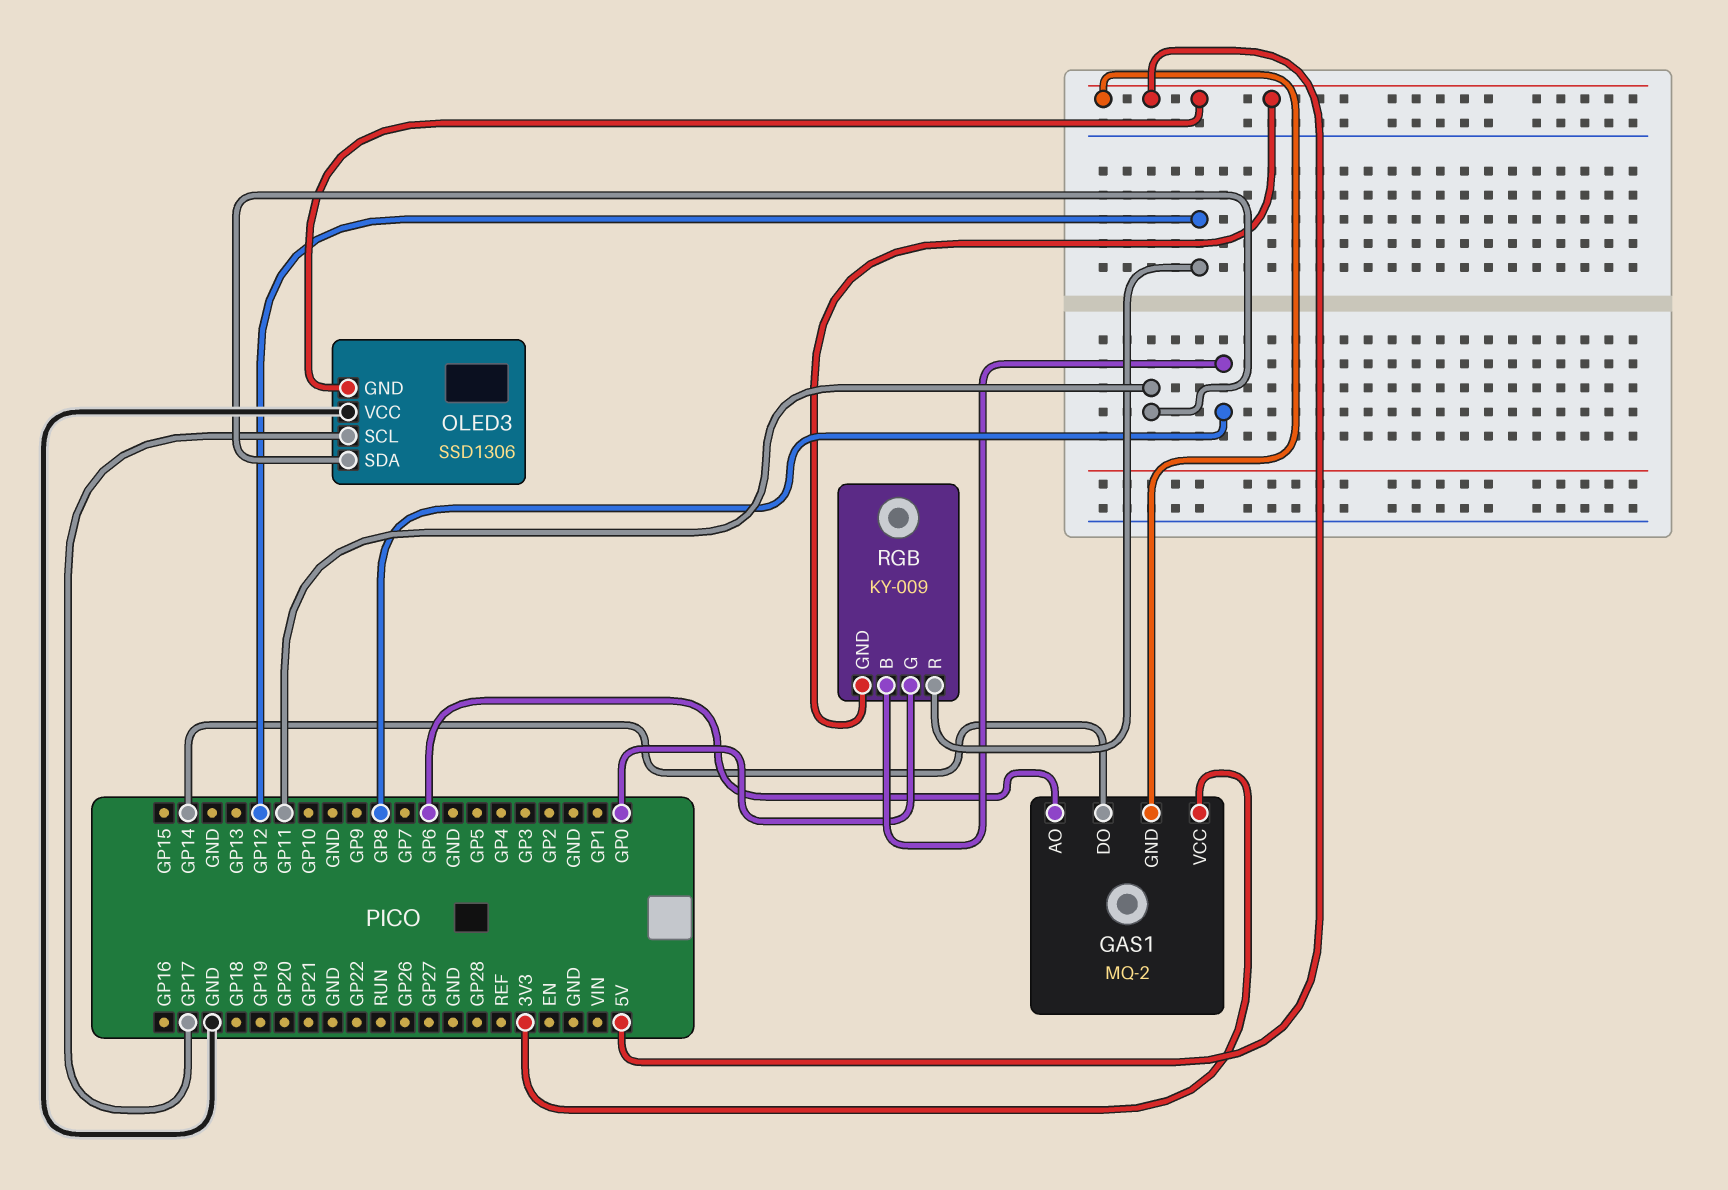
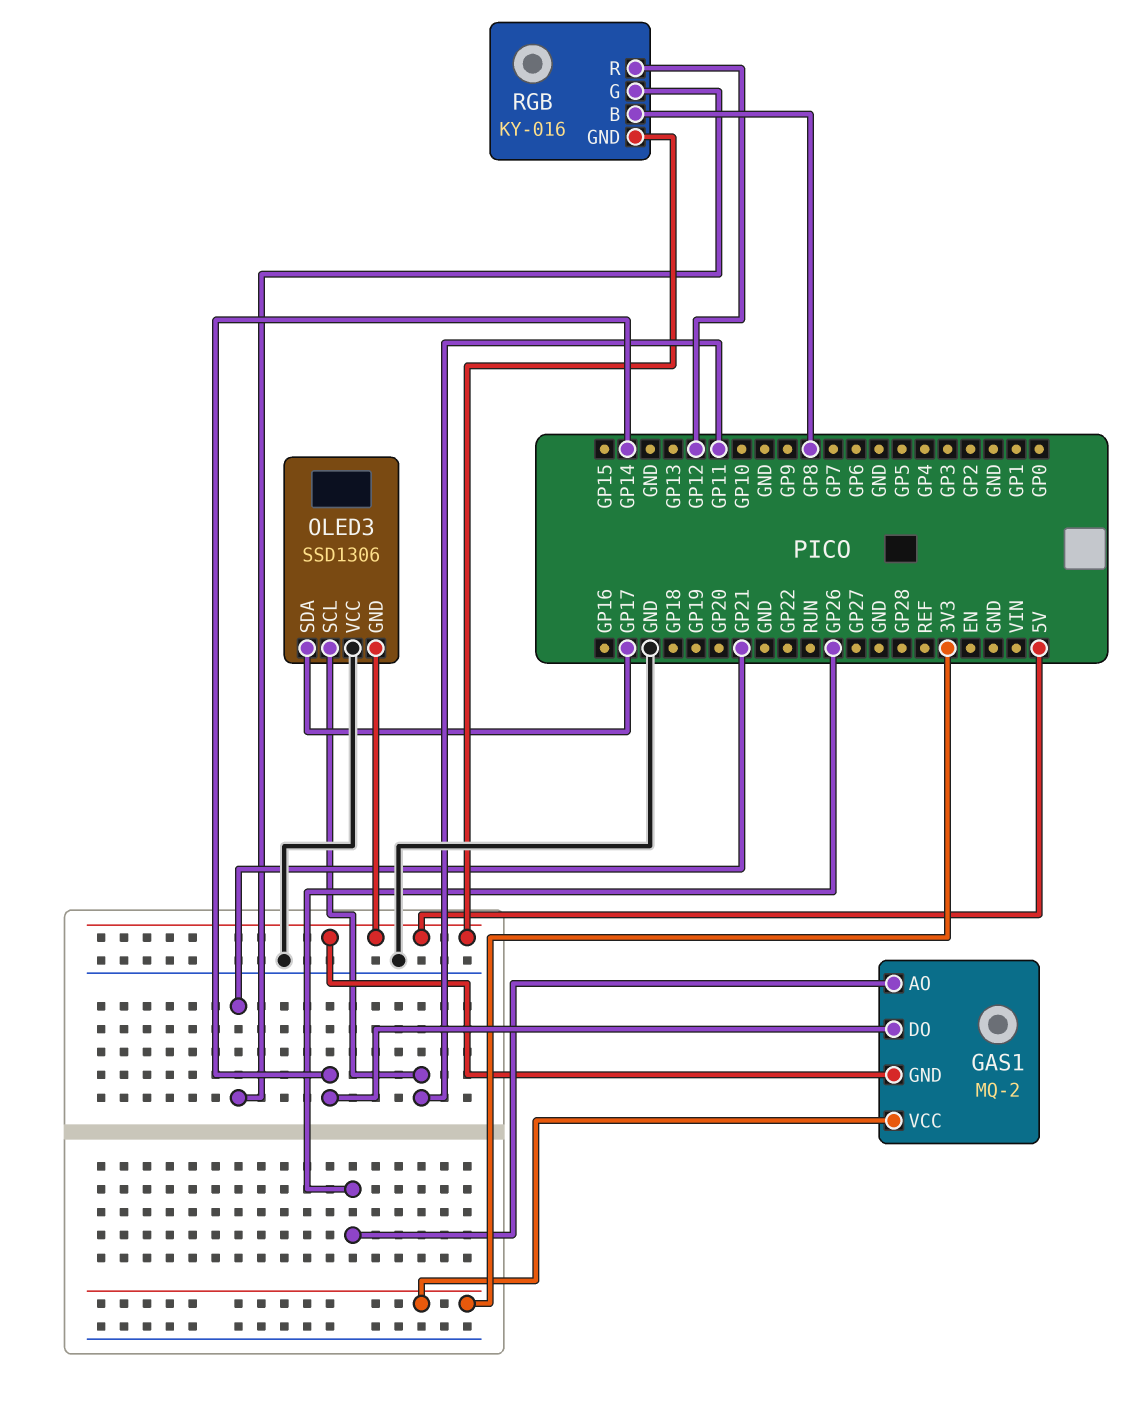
GAS1 pin AO: GP6 -> GP26
OLED3 pin SCL: GP17 -> GP11
OLED3 pin SDA: GP11 -> GP17
RGB: KY-009 -> KY-016
RGB pin G: GP0 -> GP21

